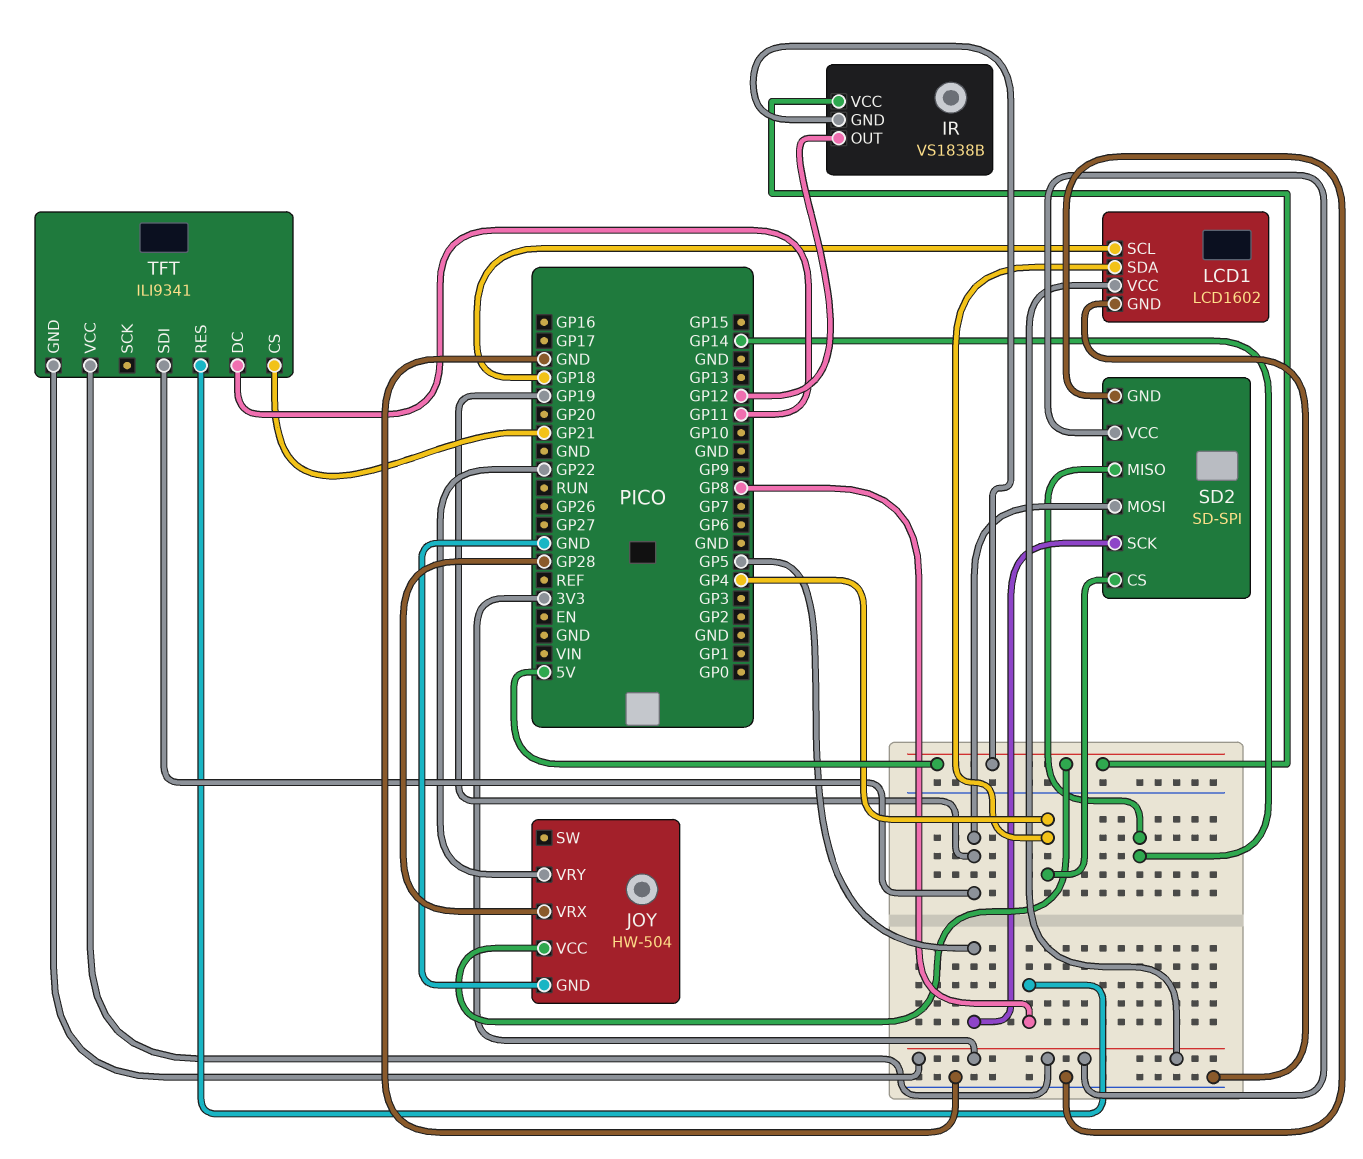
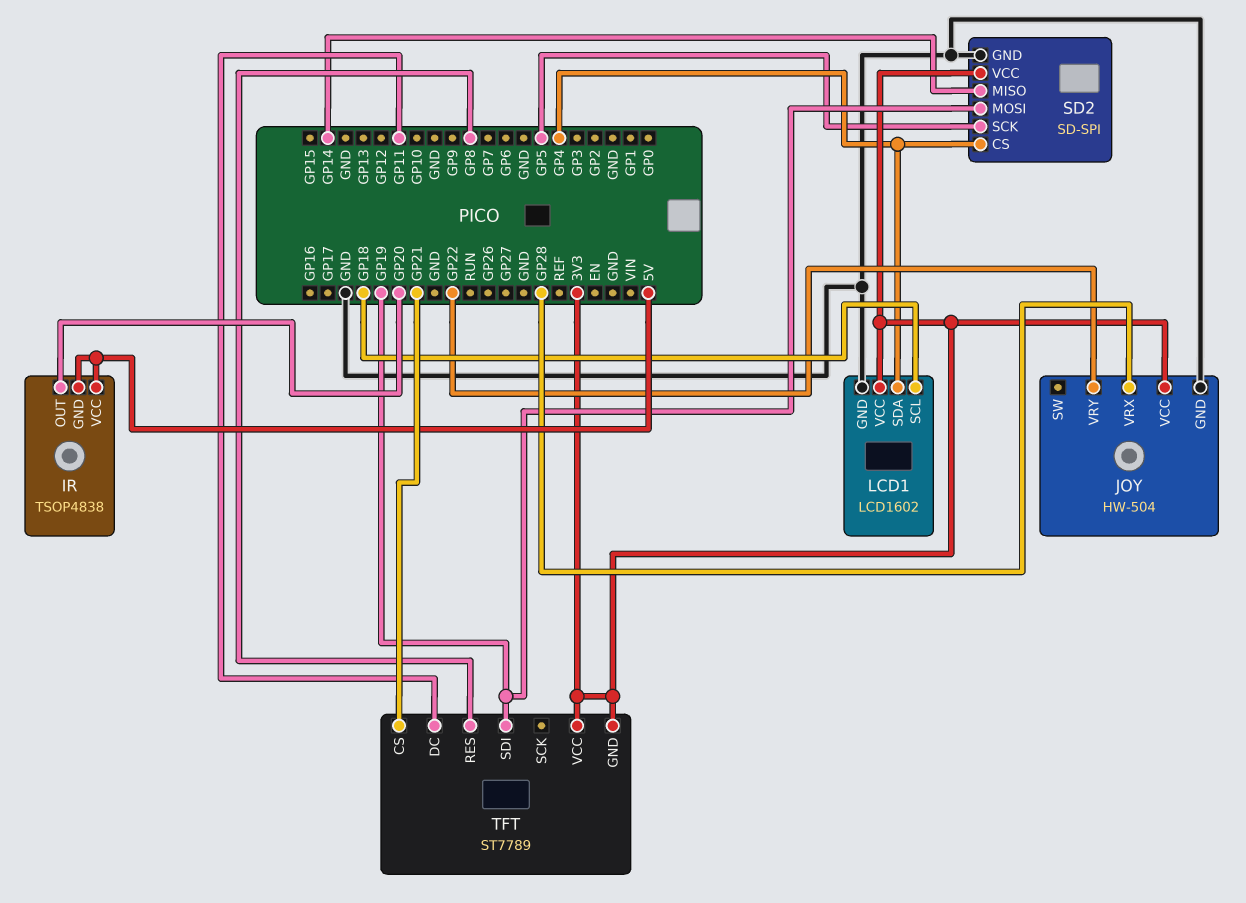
IR: VS1838B -> TSOP4838
IR pin OUT: GP12 -> GP20
JOY pin VCC: 5V -> 3V3
TFT: ILI9341 -> ST7789

